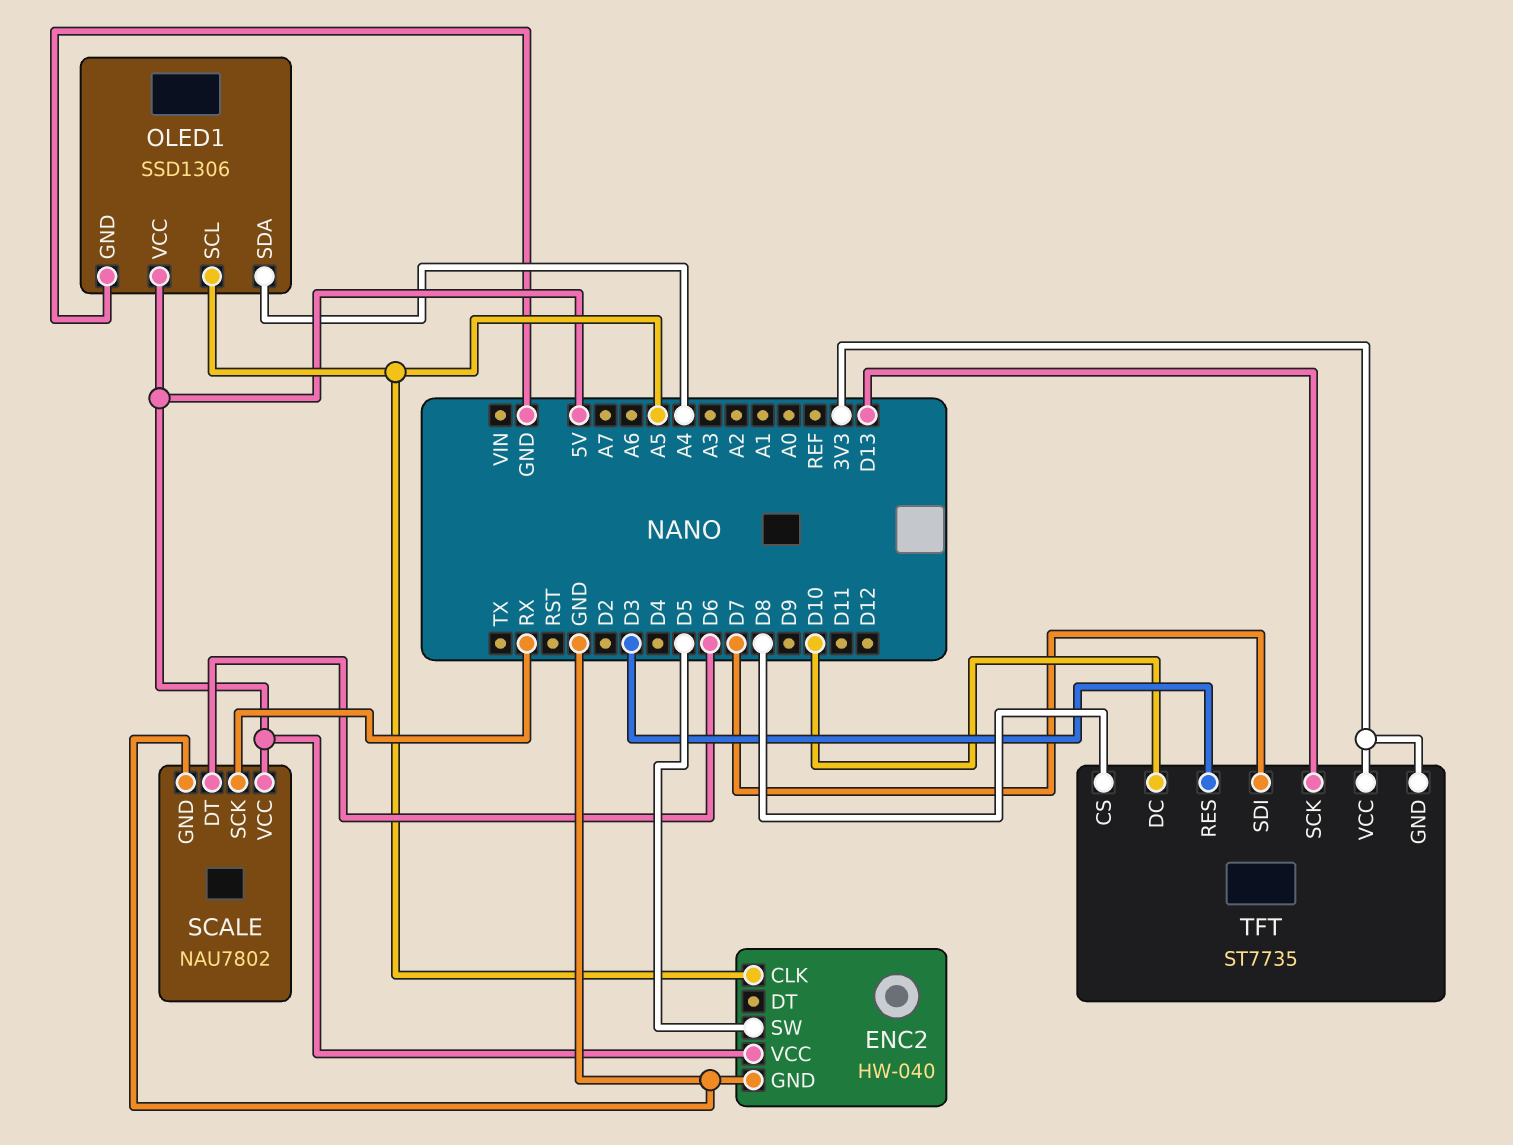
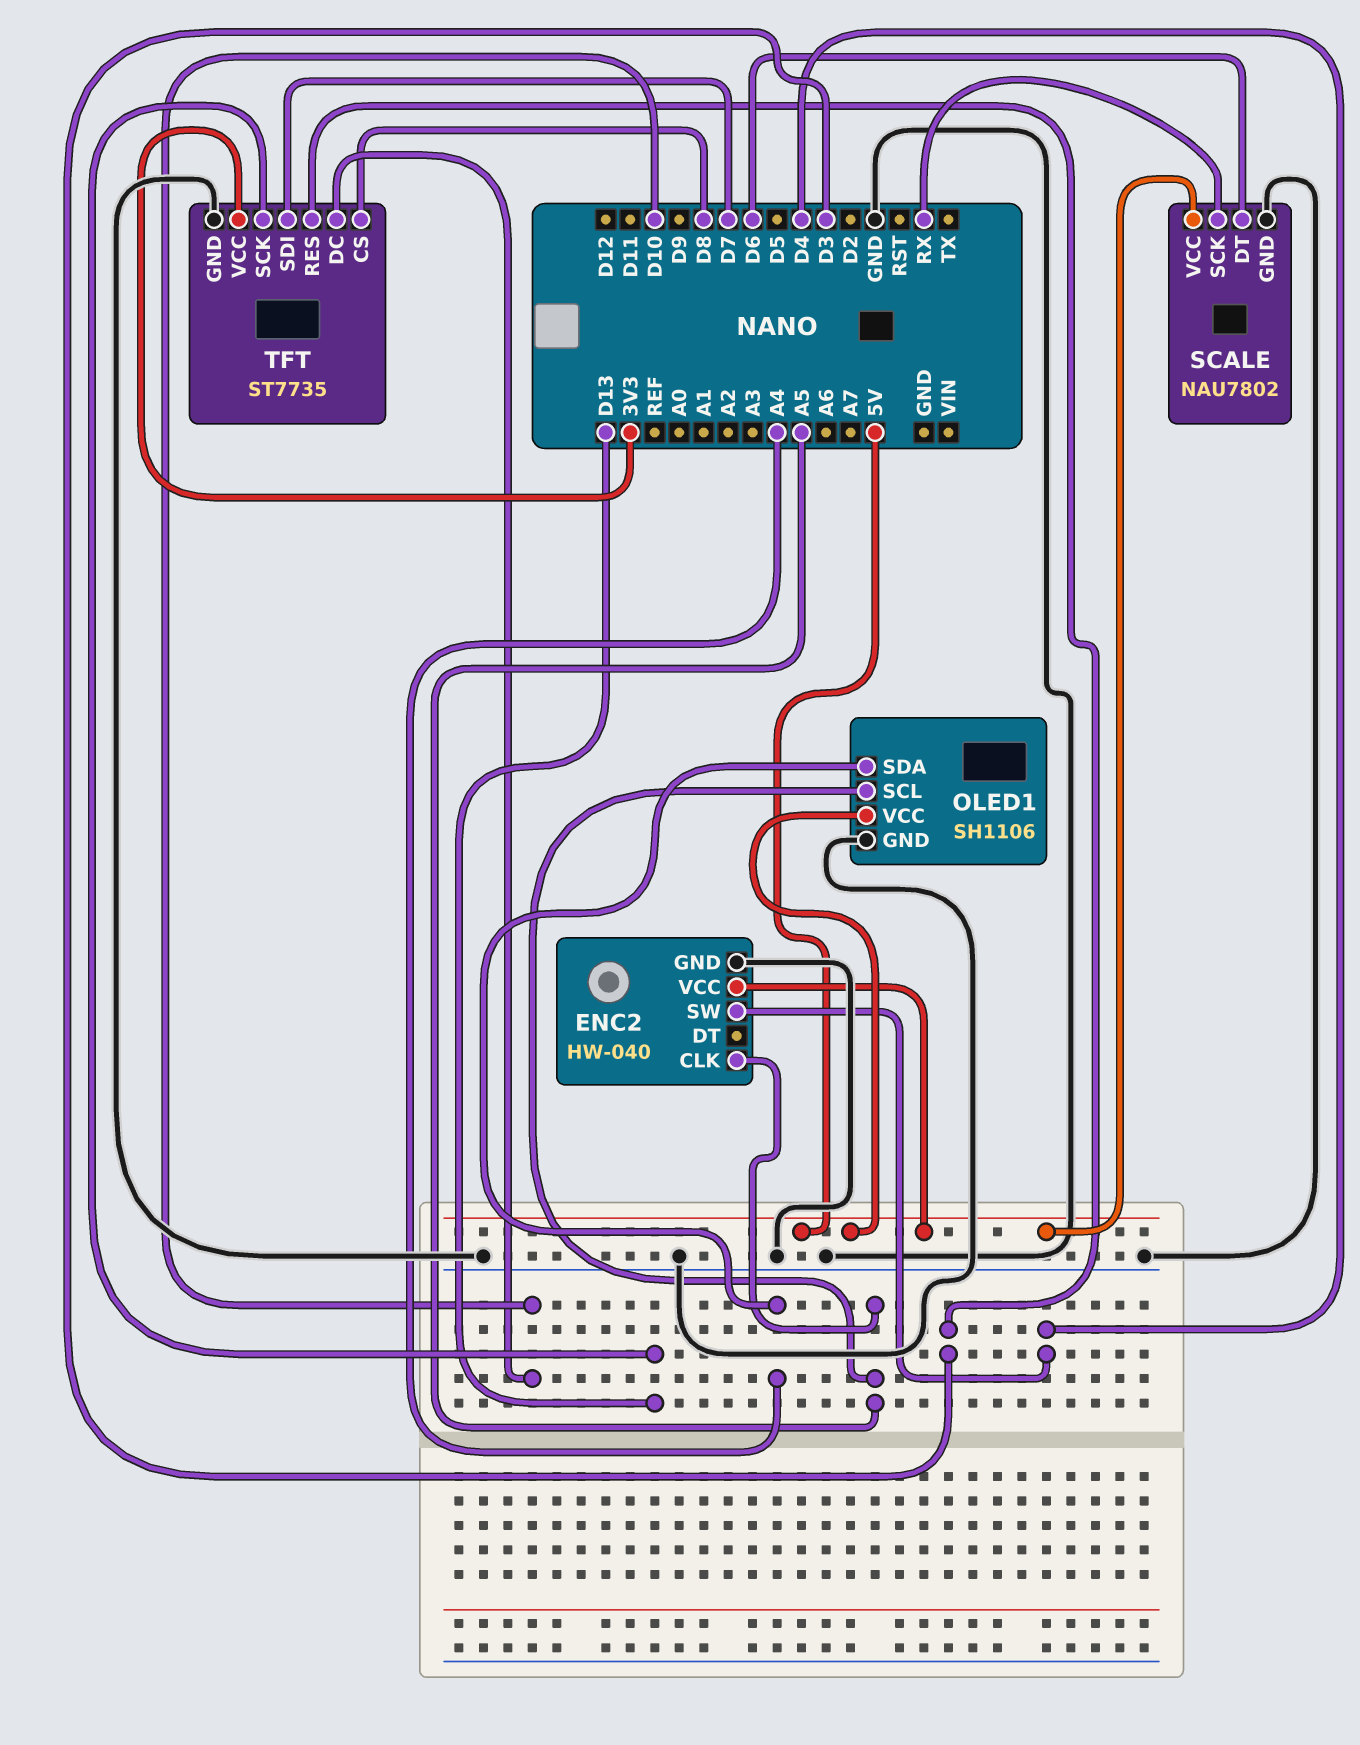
ENC2 pin SW: D5 -> D4
OLED1: SSD1306 -> SH1106
TFT pin GND: 3V3 -> GND

